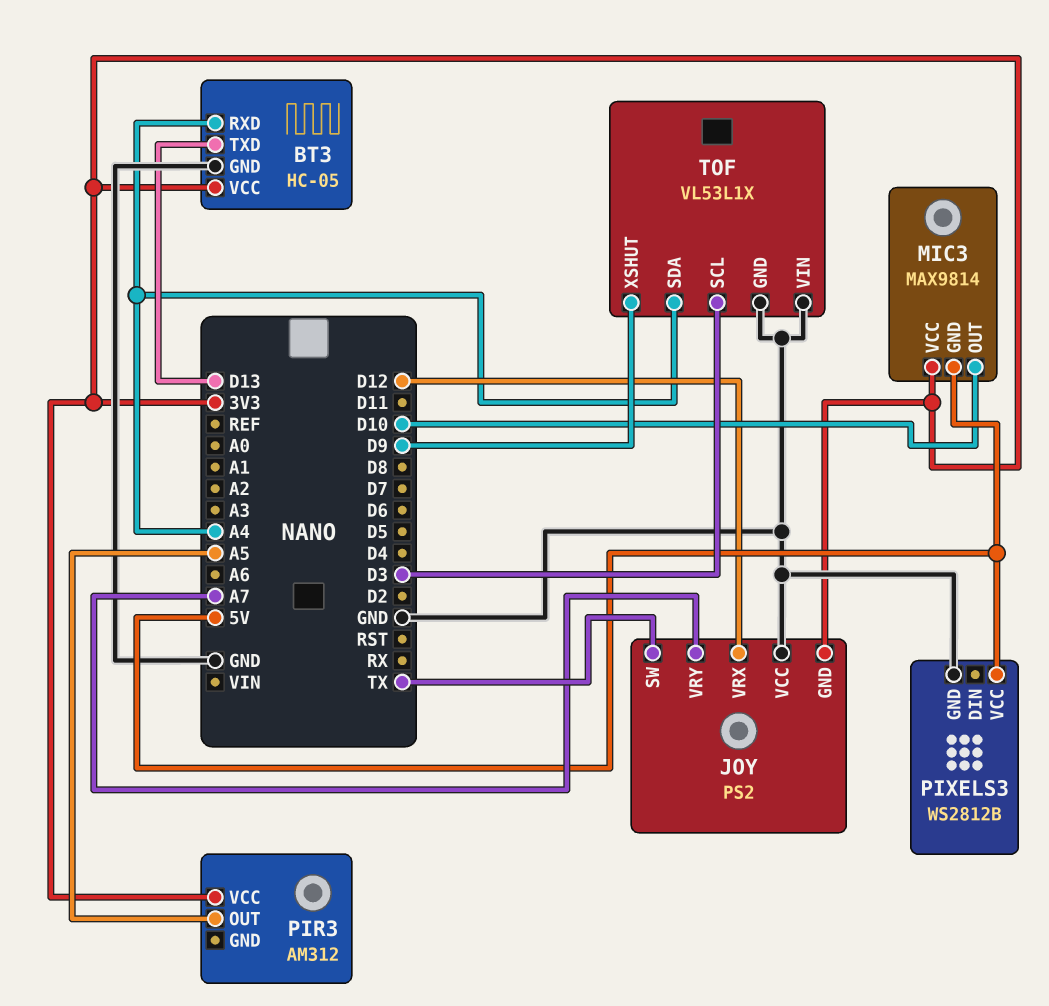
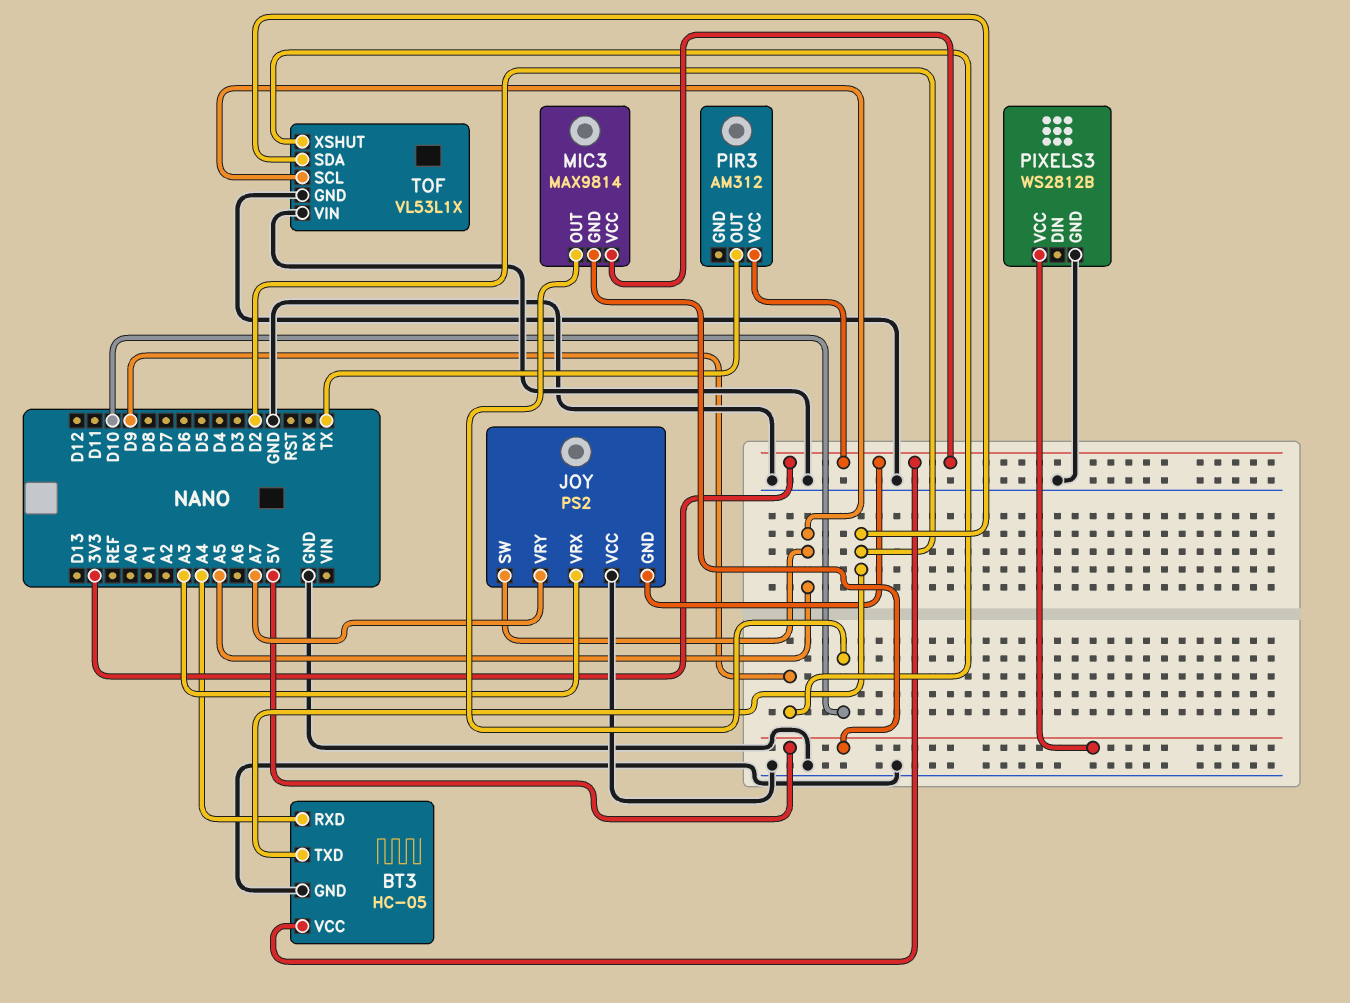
BT3 pin TXD: D13 -> D2
JOY pin SW: TX -> A5
JOY pin VRX: D12 -> A3
PIR3 pin OUT: A5 -> TX
TOF pin SCL: D3 -> A5
TOF pin SDA: A4 -> D2

